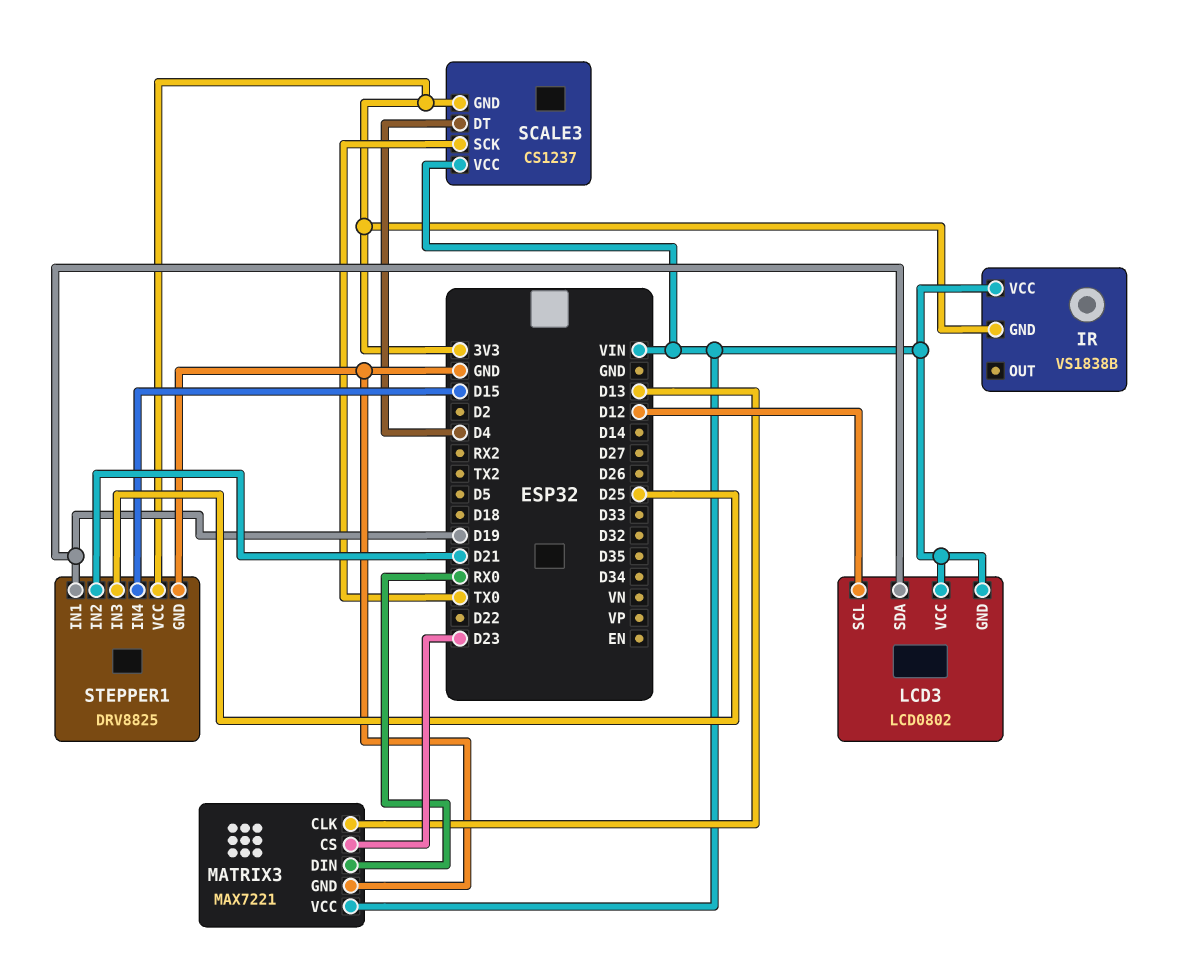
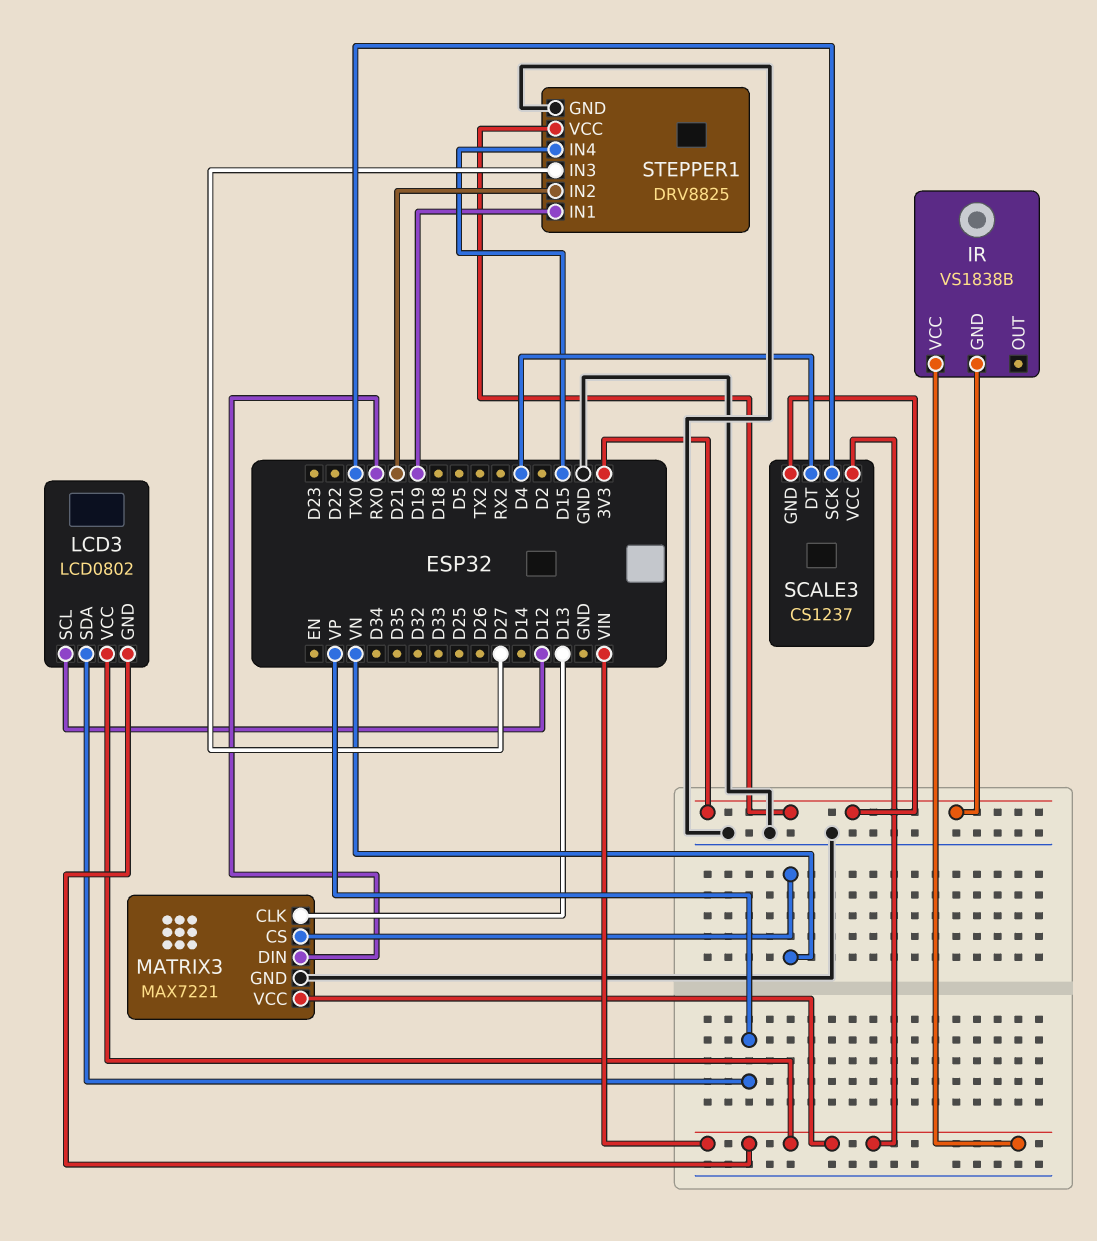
LCD3 pin SDA: D19 -> VP
MATRIX3 pin CS: D23 -> VN
STEPPER1 pin IN3: D25 -> D27

